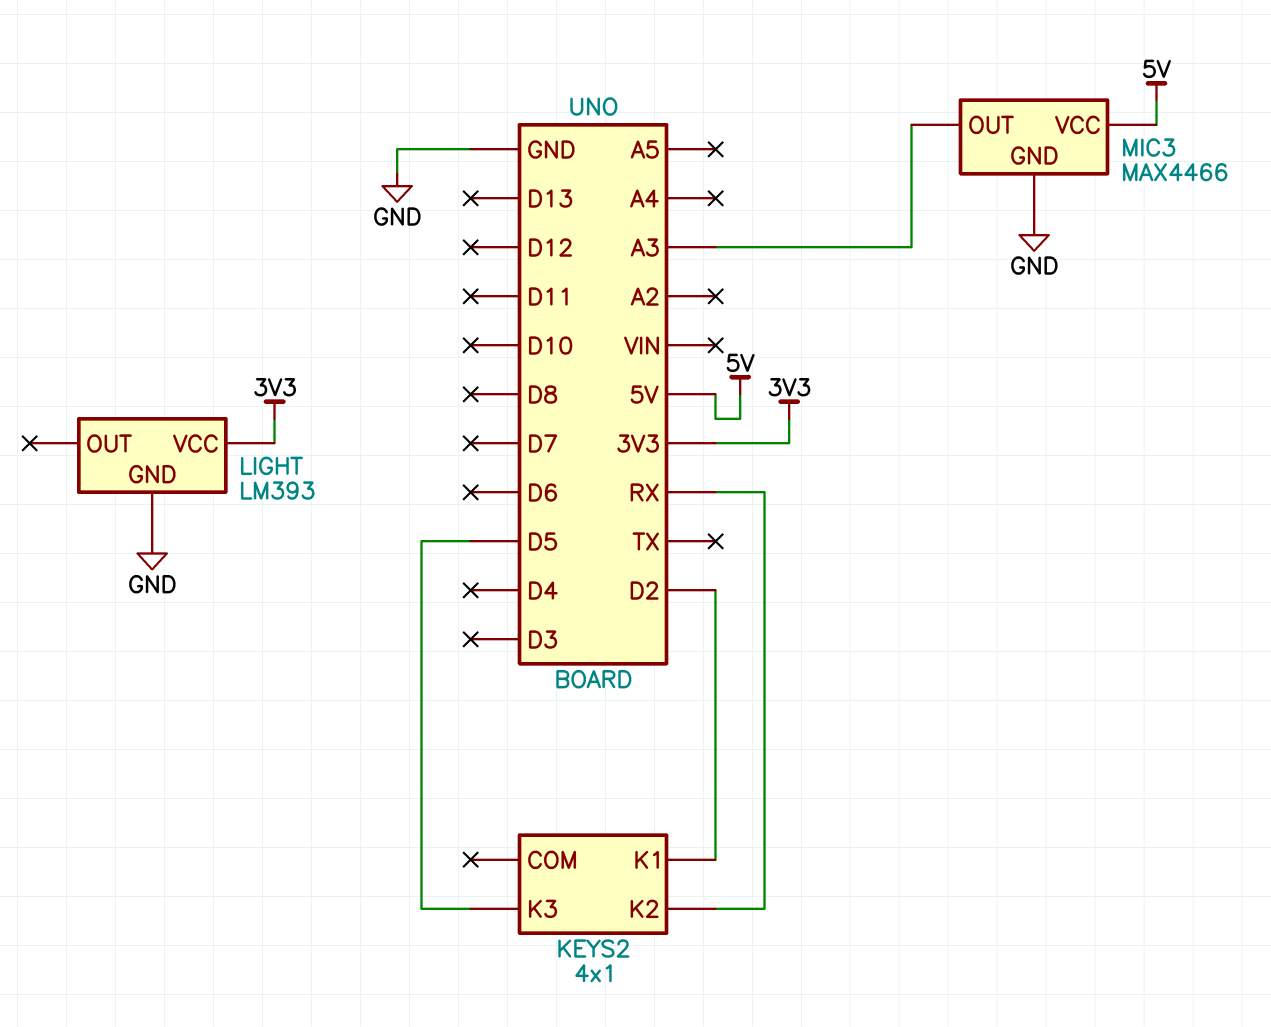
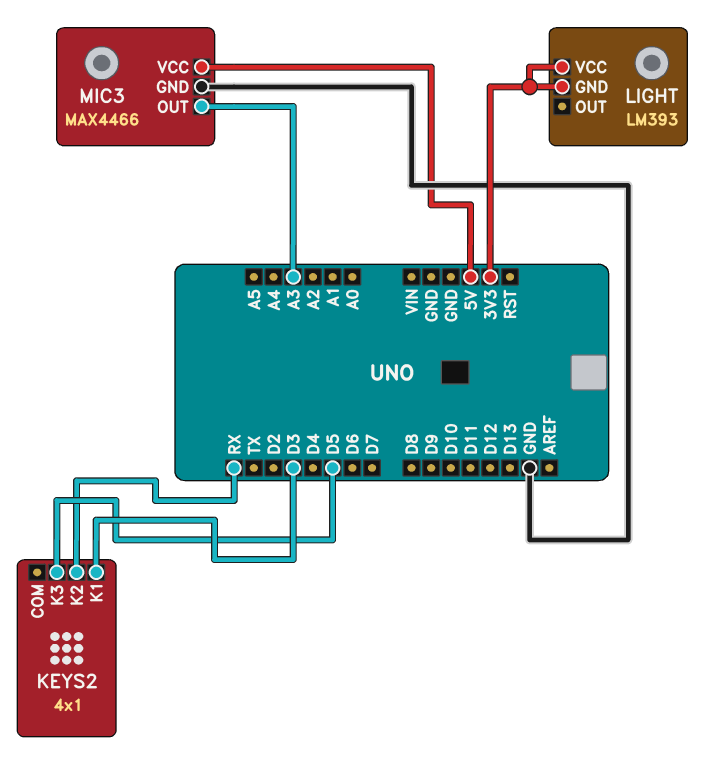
KEYS2 pin K1: D2 -> D3
LIGHT pin GND: GND -> 3V3

